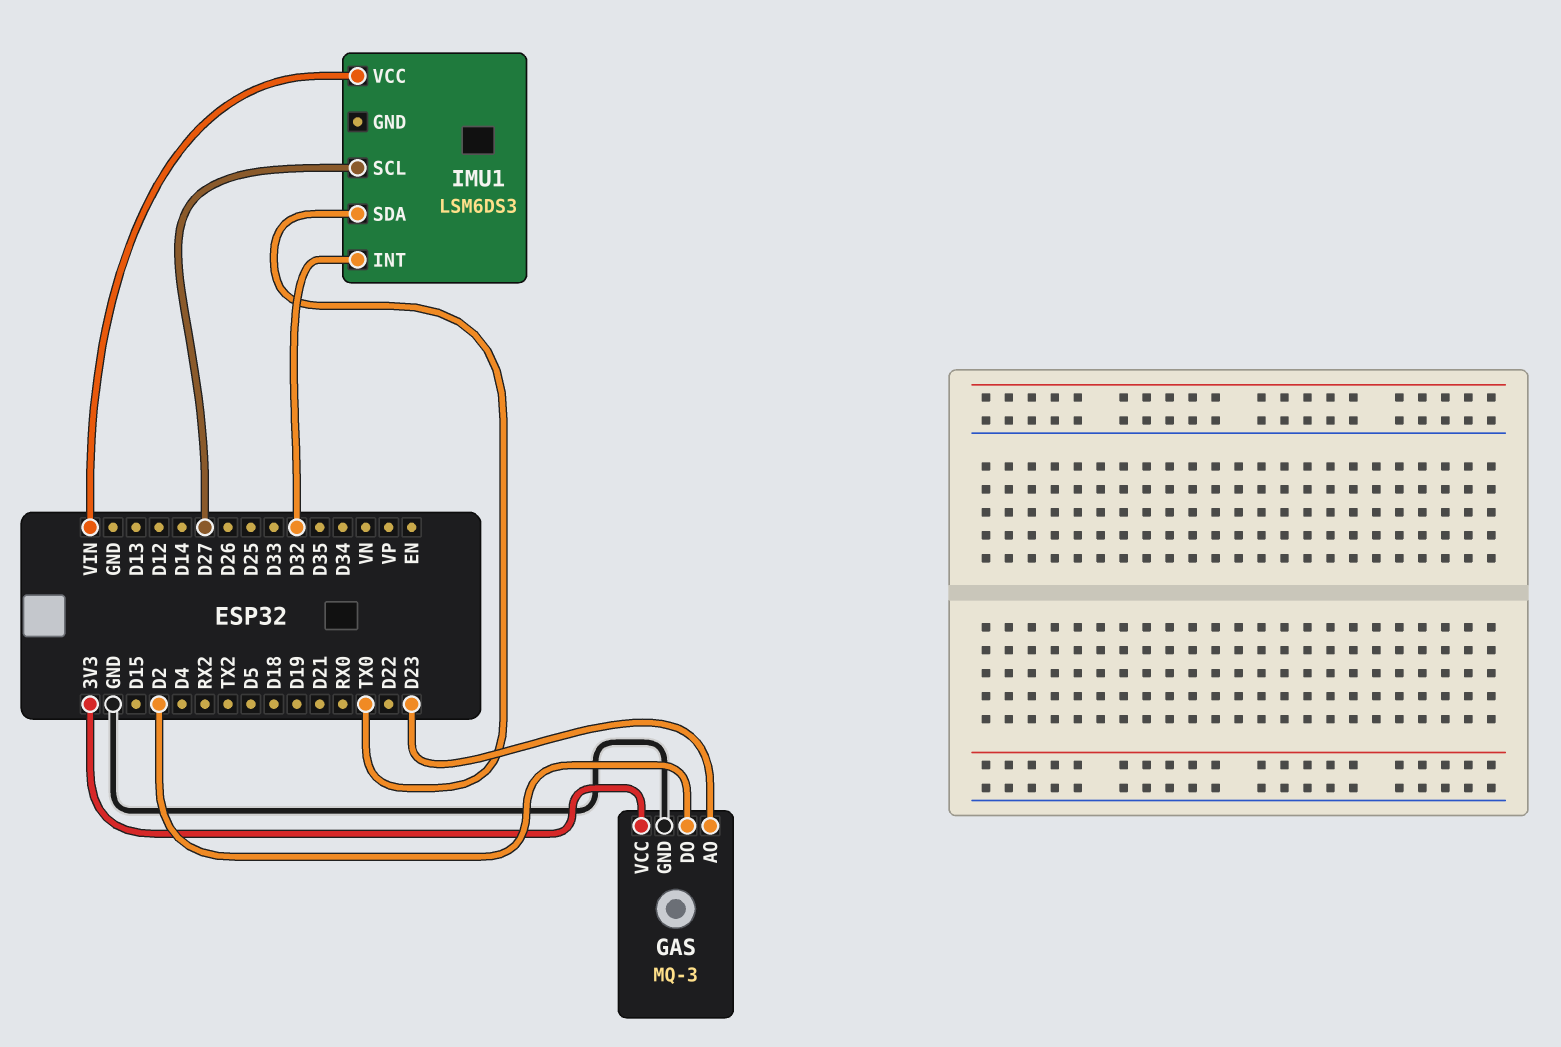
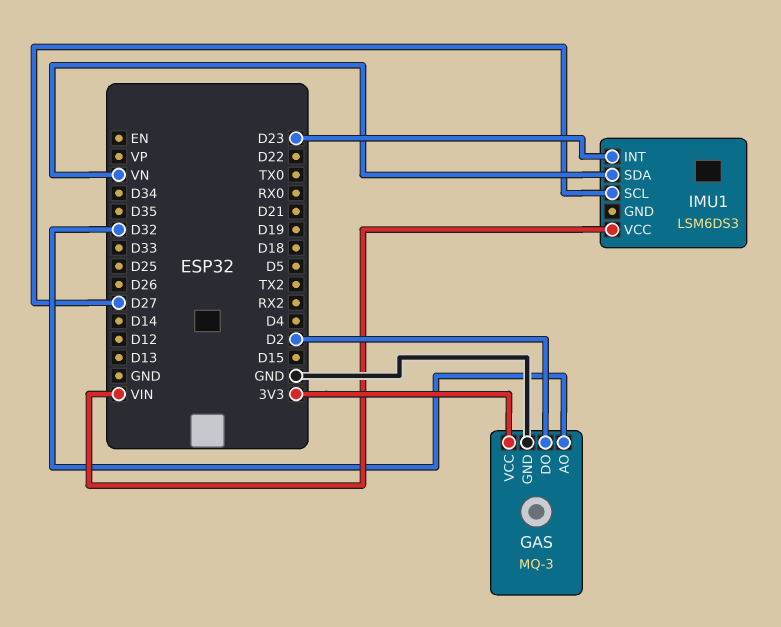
GAS pin AO: D23 -> D32
IMU1 pin INT: D32 -> D23
IMU1 pin SDA: TX0 -> VN

